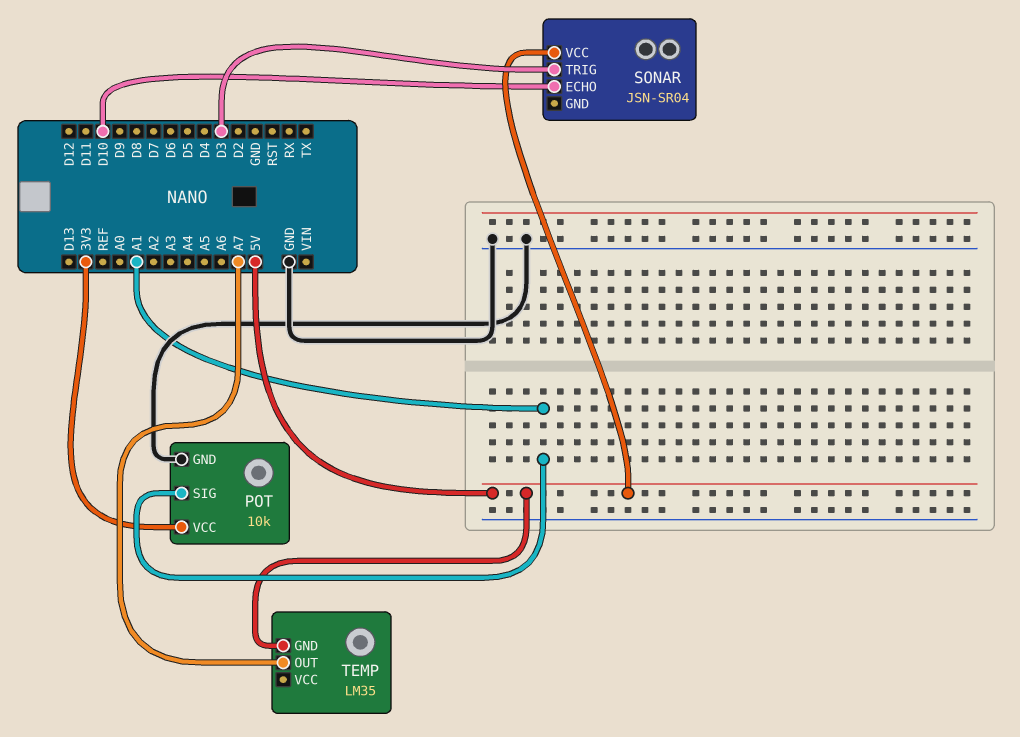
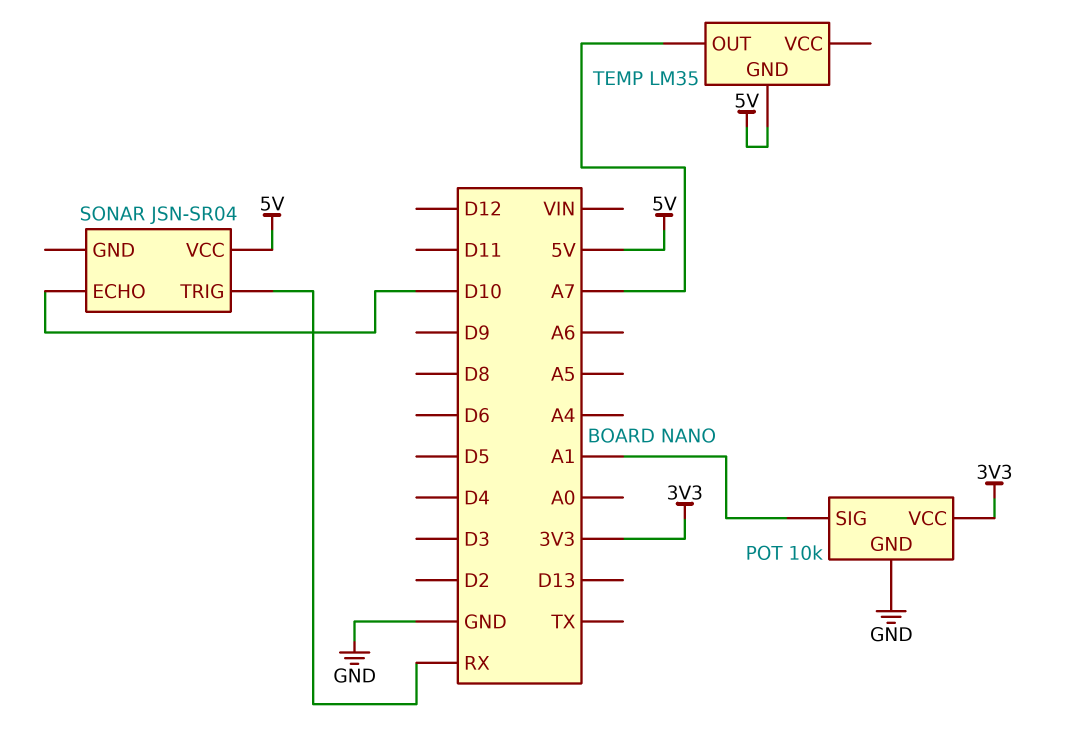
SONAR pin TRIG: D3 -> RX

